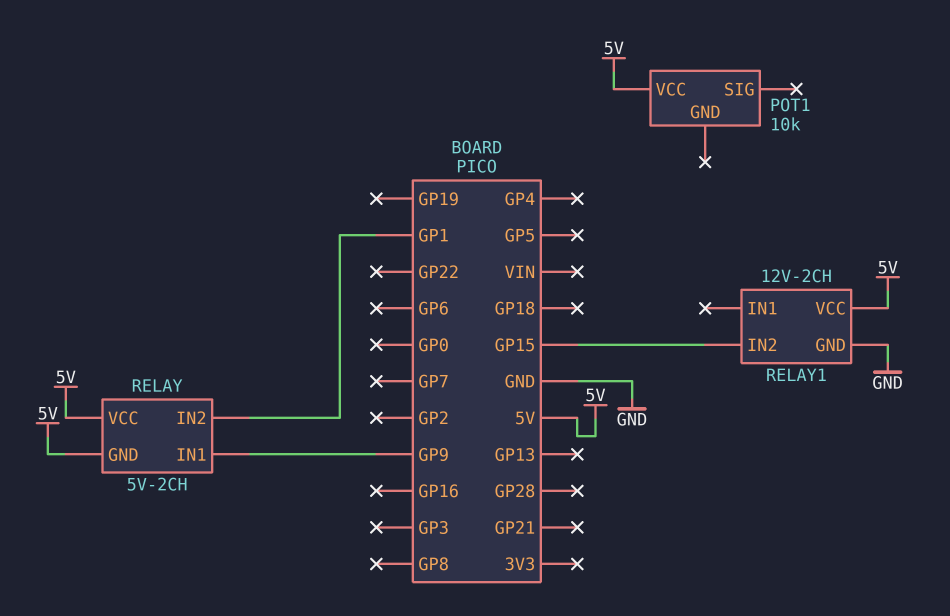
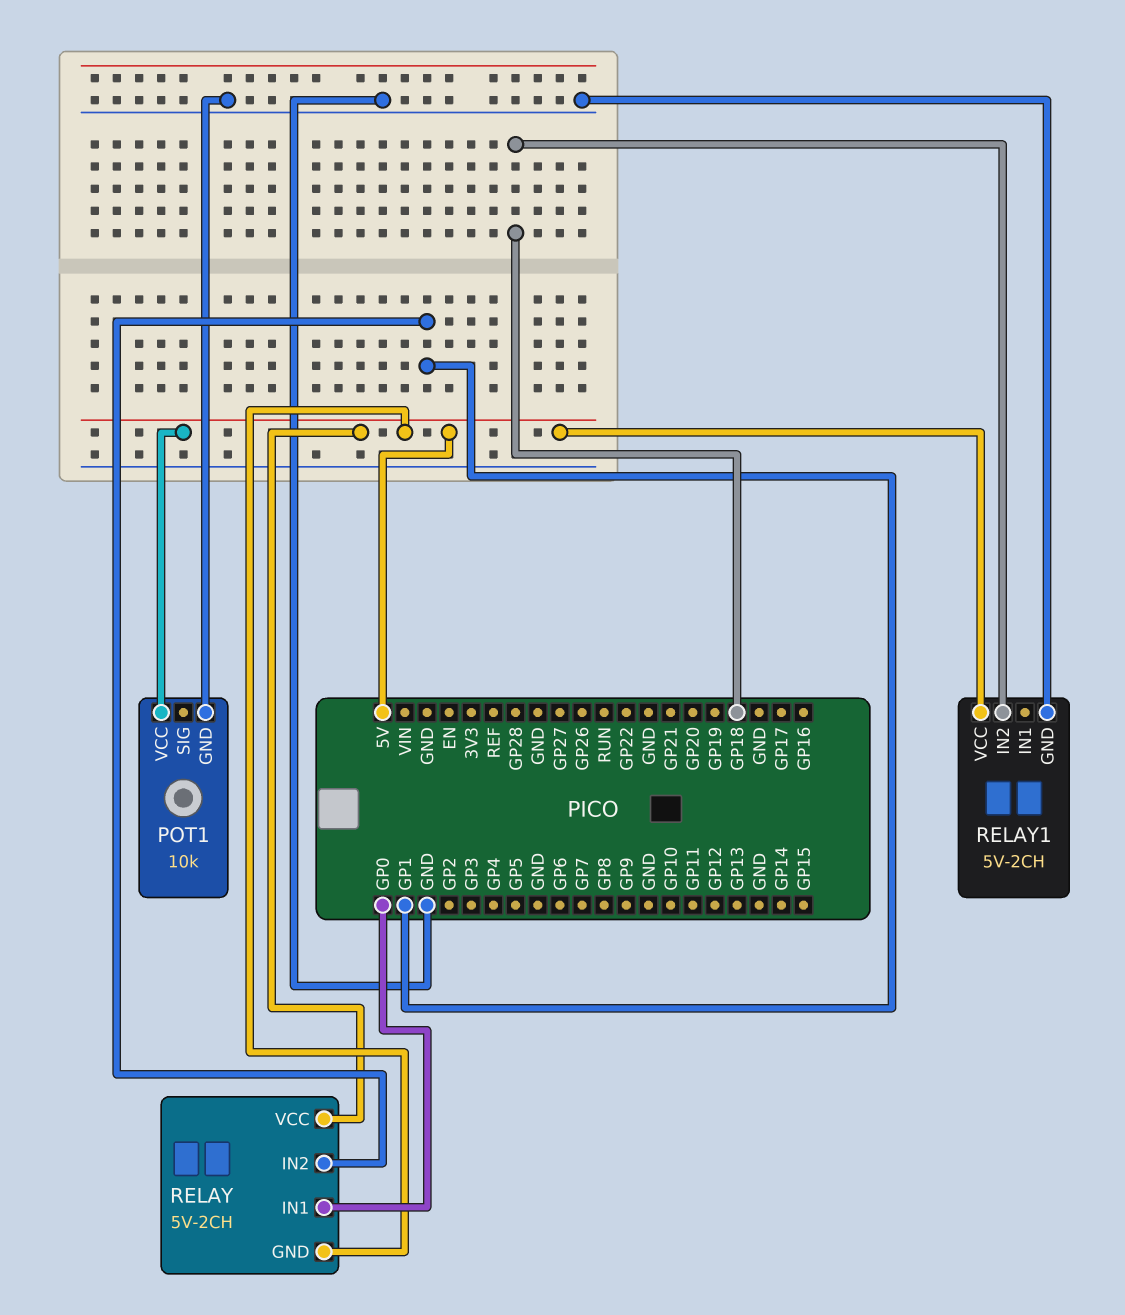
POT1 pin GND: none -> GND
RELAY pin IN1: GP9 -> GP0
RELAY1: 12V-2CH -> 5V-2CH
RELAY1 pin IN2: GP15 -> GP18

